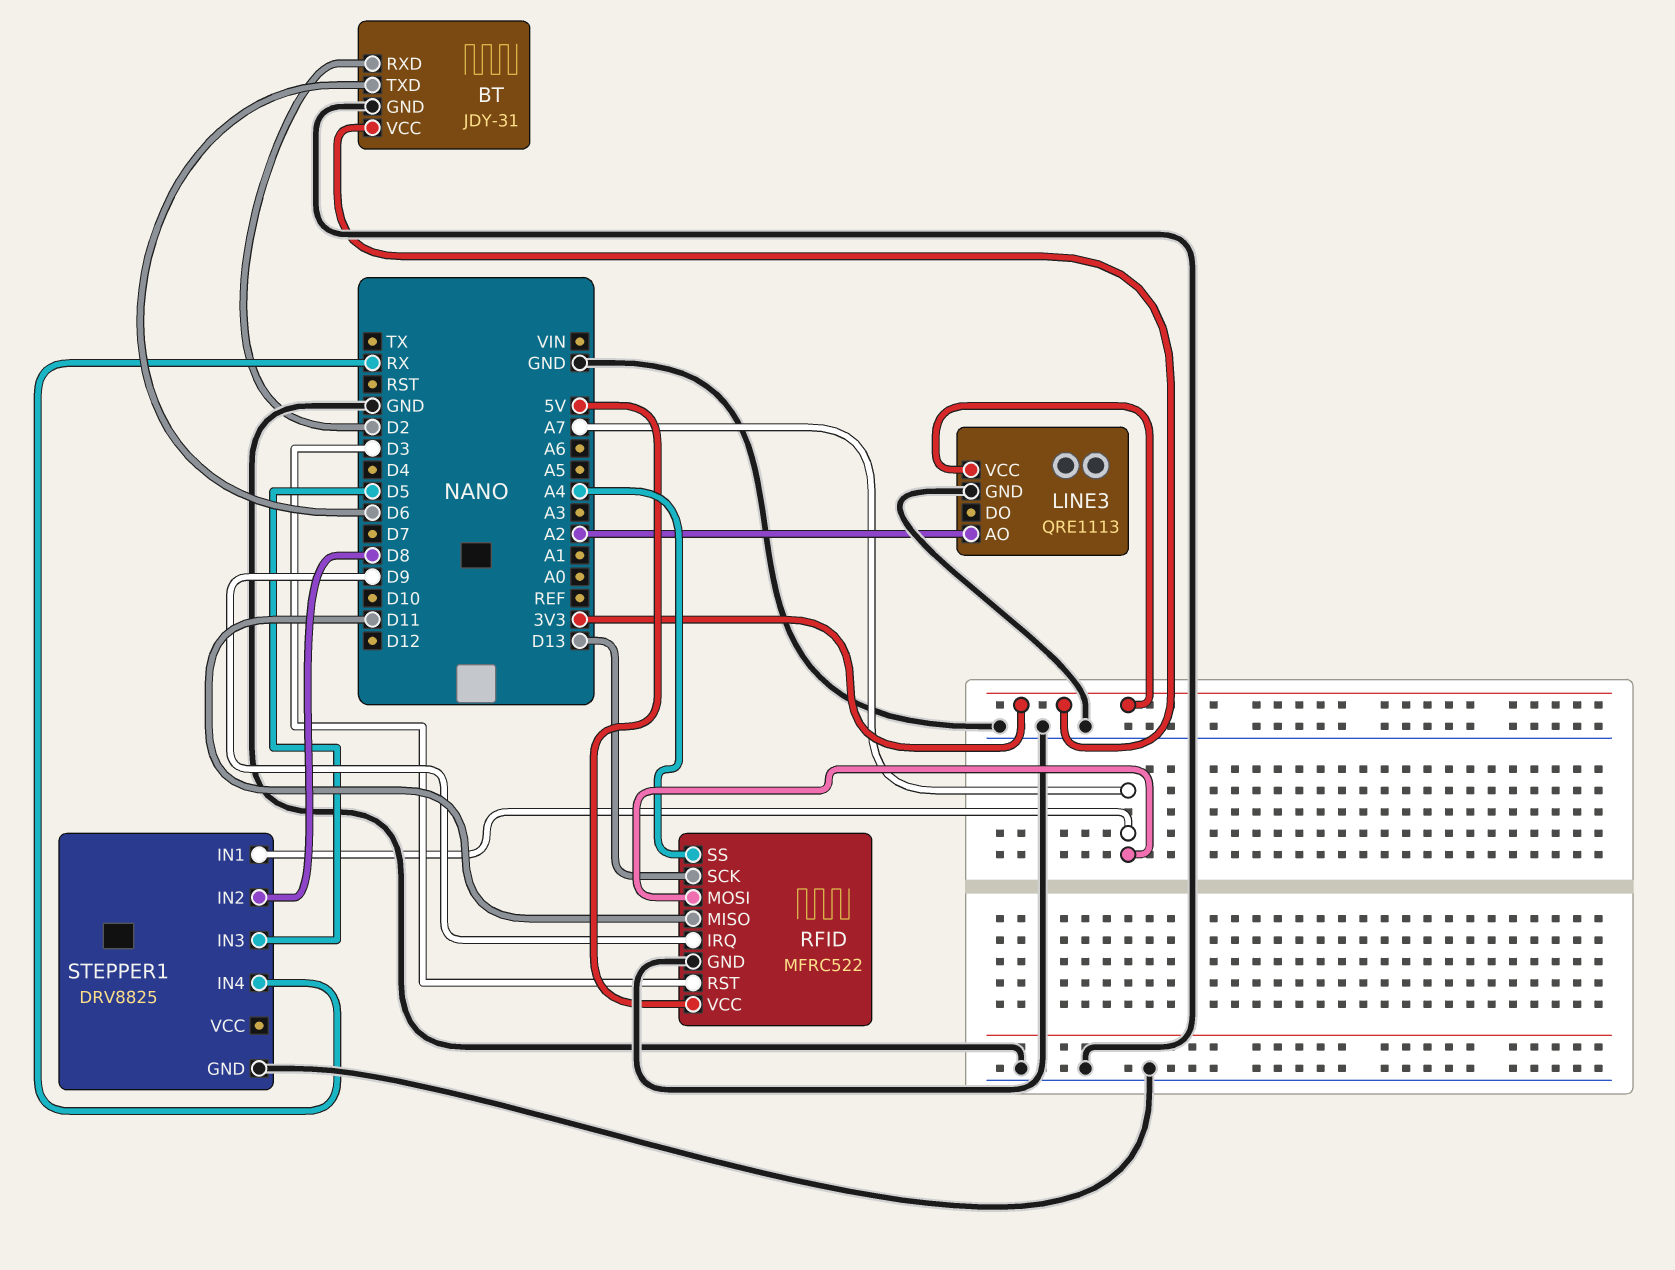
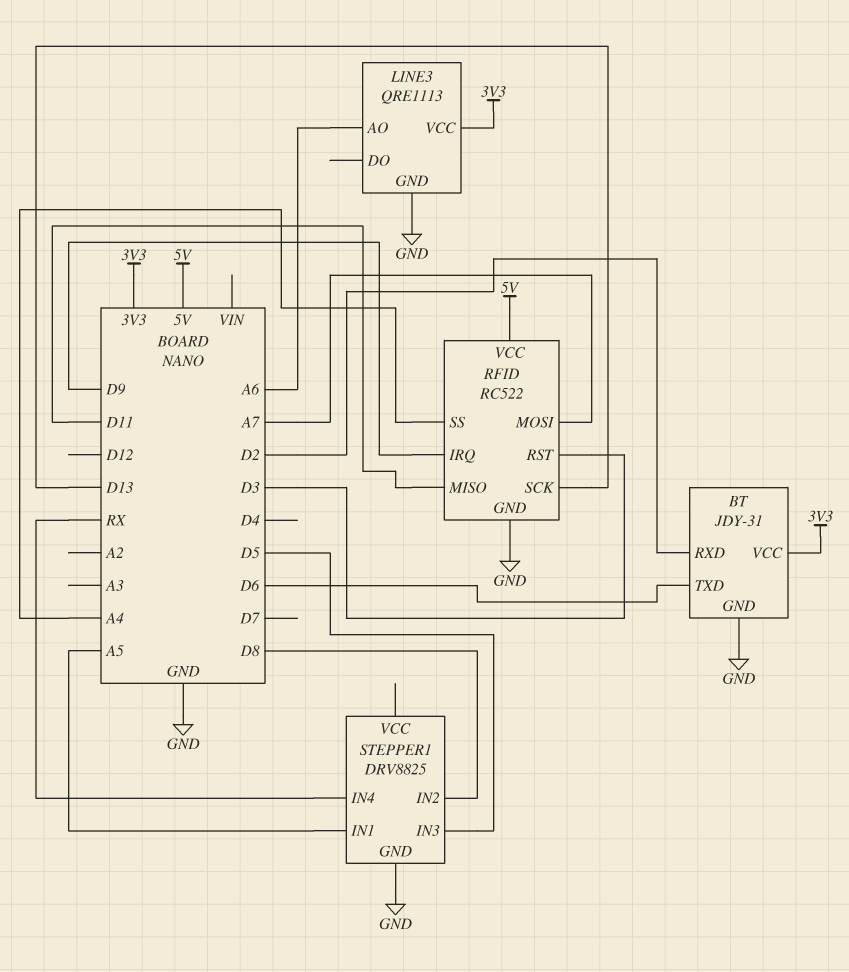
LINE3 pin AO: A2 -> A6
RFID: MFRC522 -> RC522
STEPPER1 pin IN1: A7 -> A5

